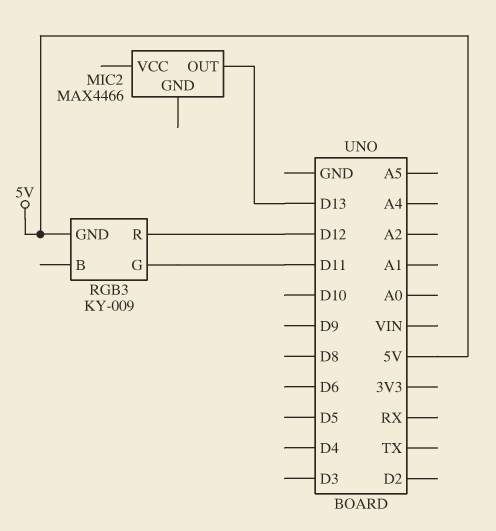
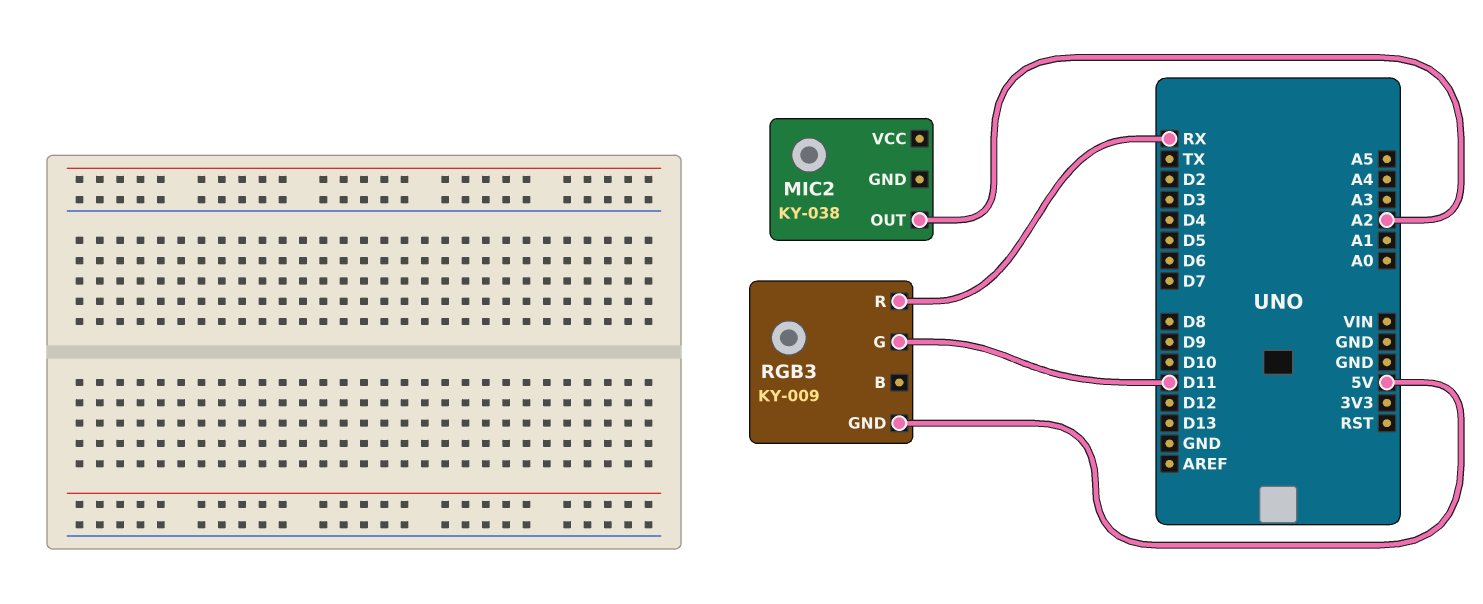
MIC2: MAX4466 -> KY-038
MIC2 pin OUT: D13 -> A2
RGB3 pin R: D12 -> RX

